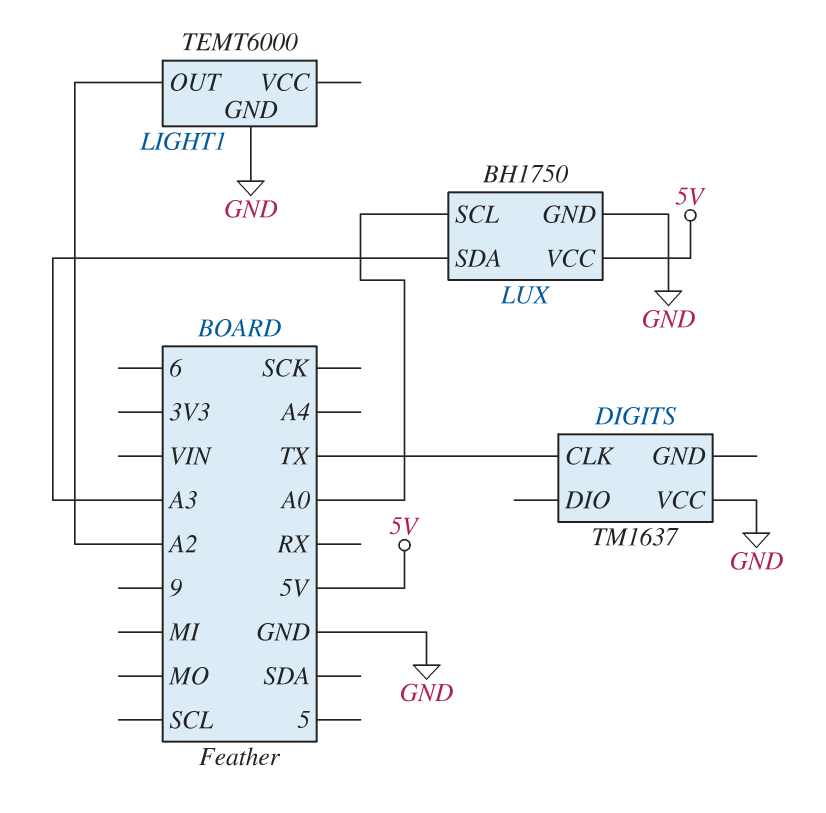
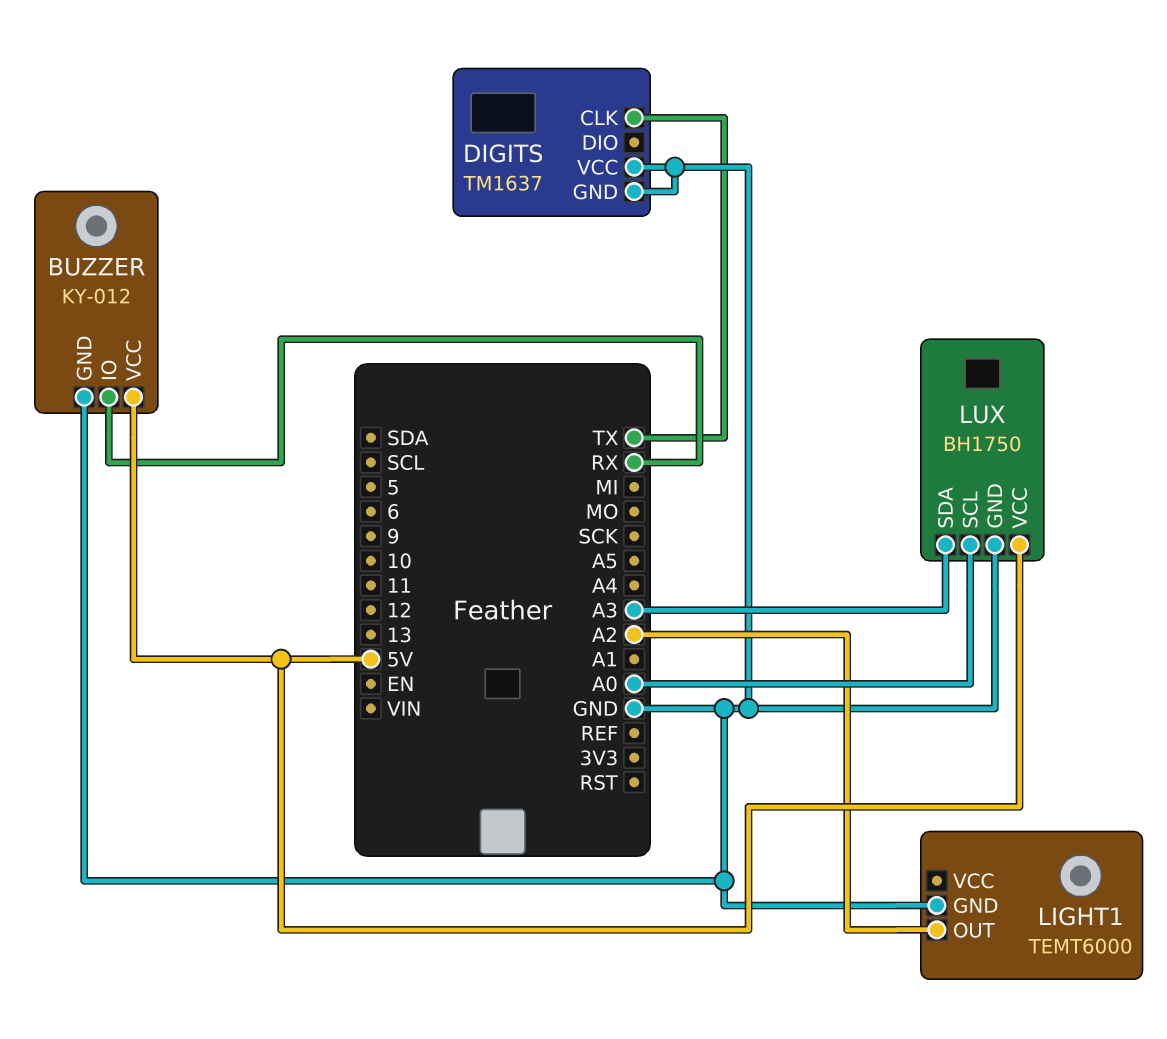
BUZZER: none -> KY-012
BUZZER pin GND: none -> GND
BUZZER pin IO: none -> RX
BUZZER pin VCC: none -> 5V
DIGITS pin GND: none -> GND

